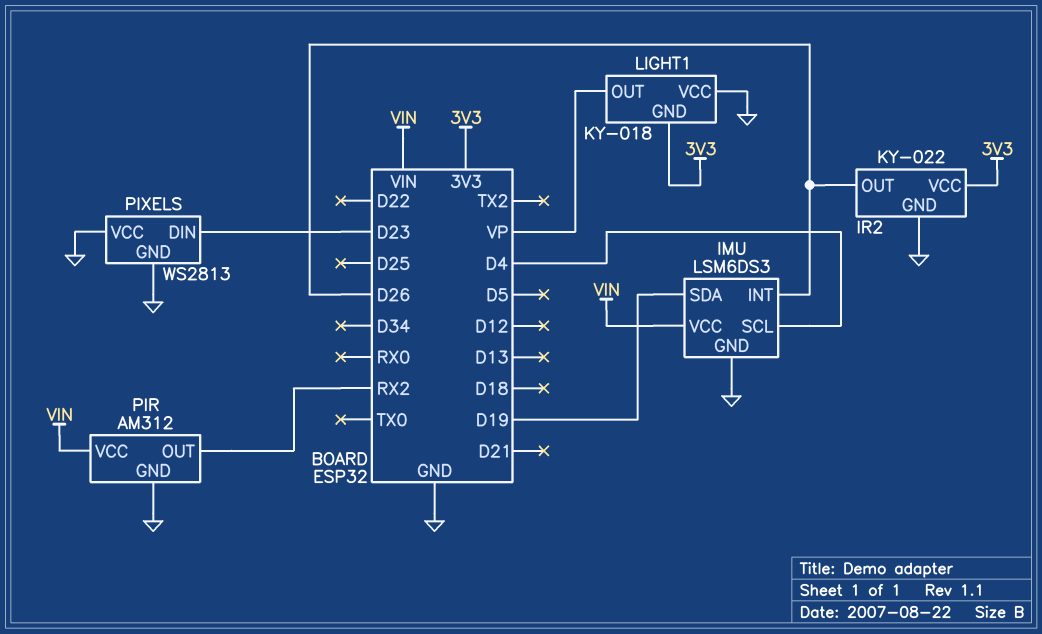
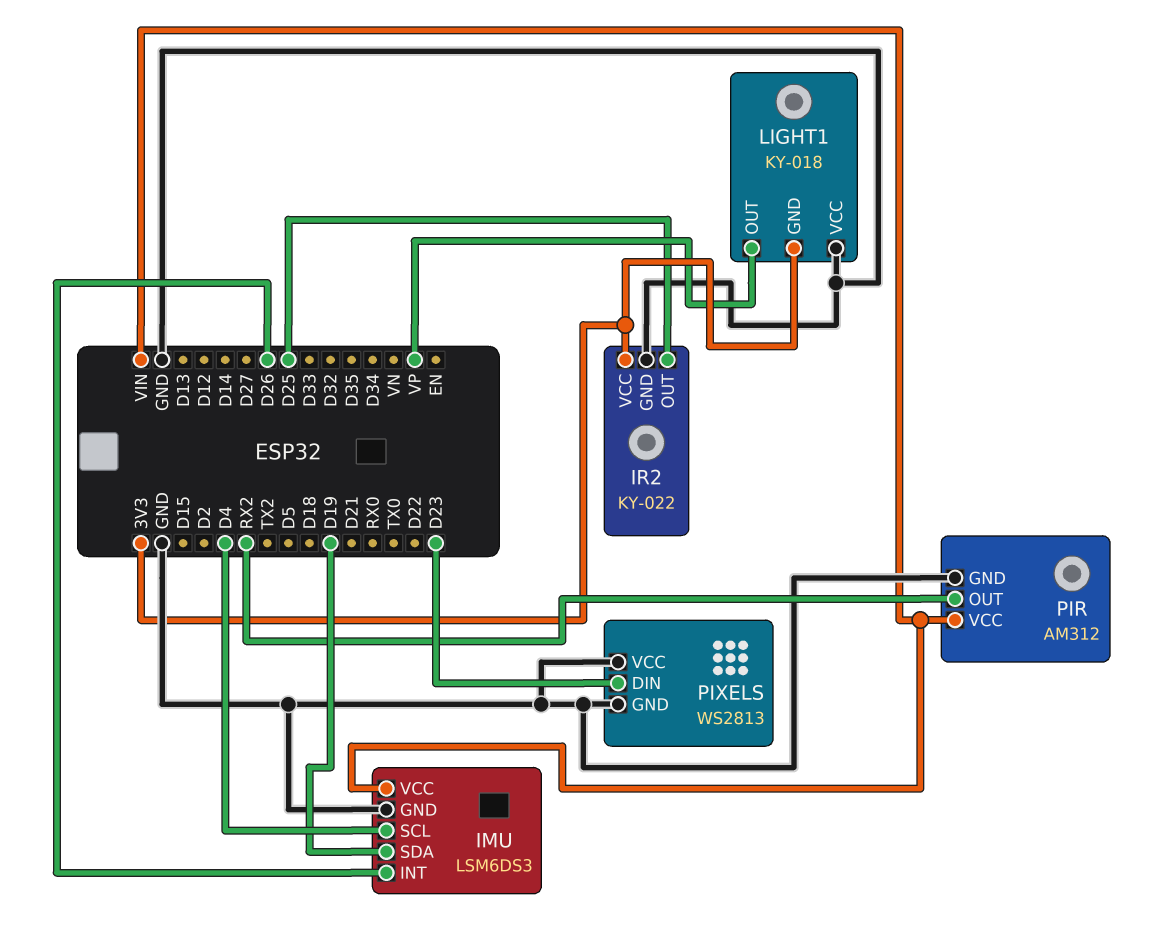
IR2 pin OUT: D26 -> D25

